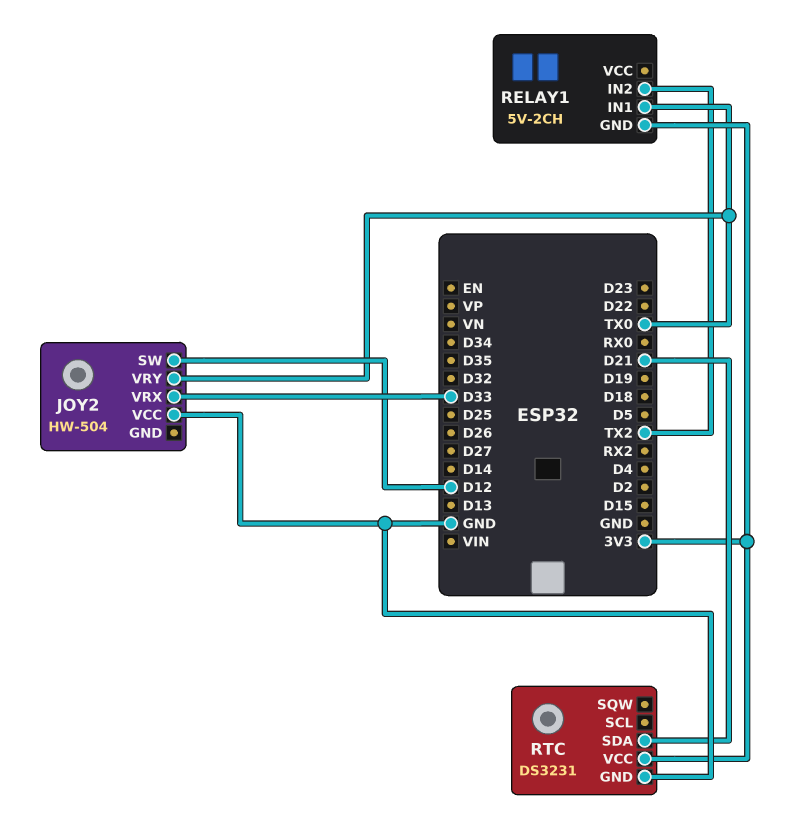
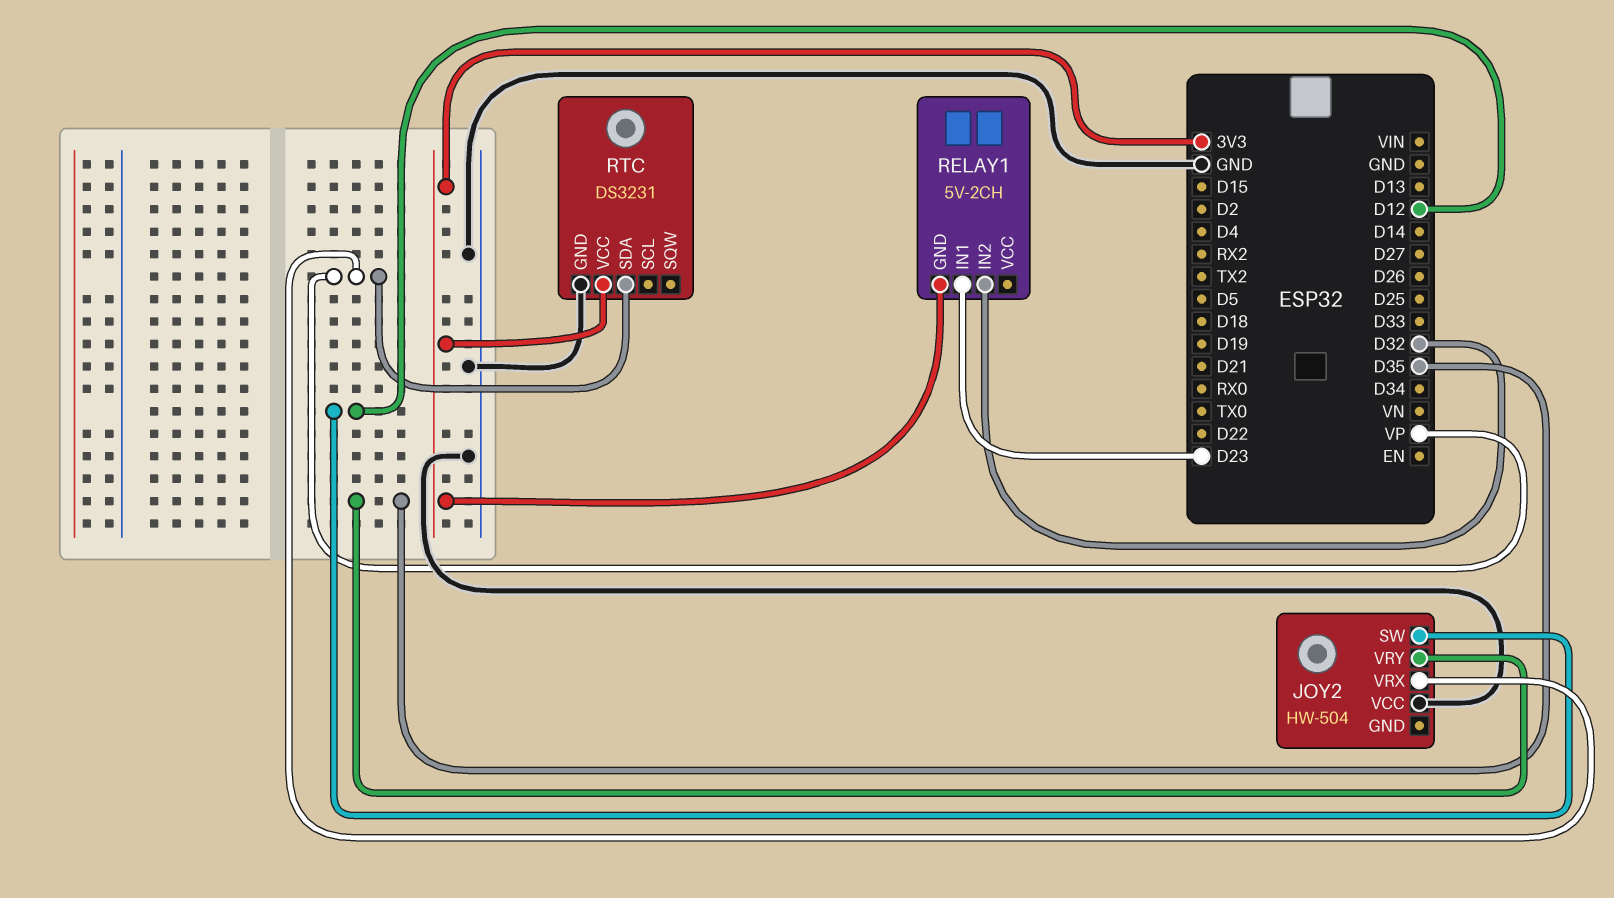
JOY2 pin VRX: D33 -> VP
JOY2 pin VRY: TX0 -> D35
RELAY1 pin IN1: TX0 -> D23
RELAY1 pin IN2: TX2 -> D32
RTC pin SDA: D21 -> VP

